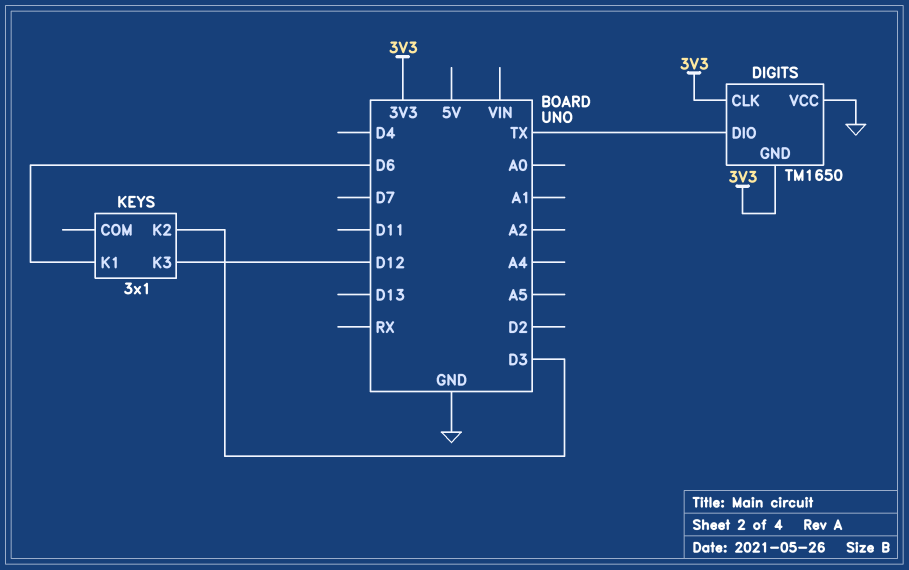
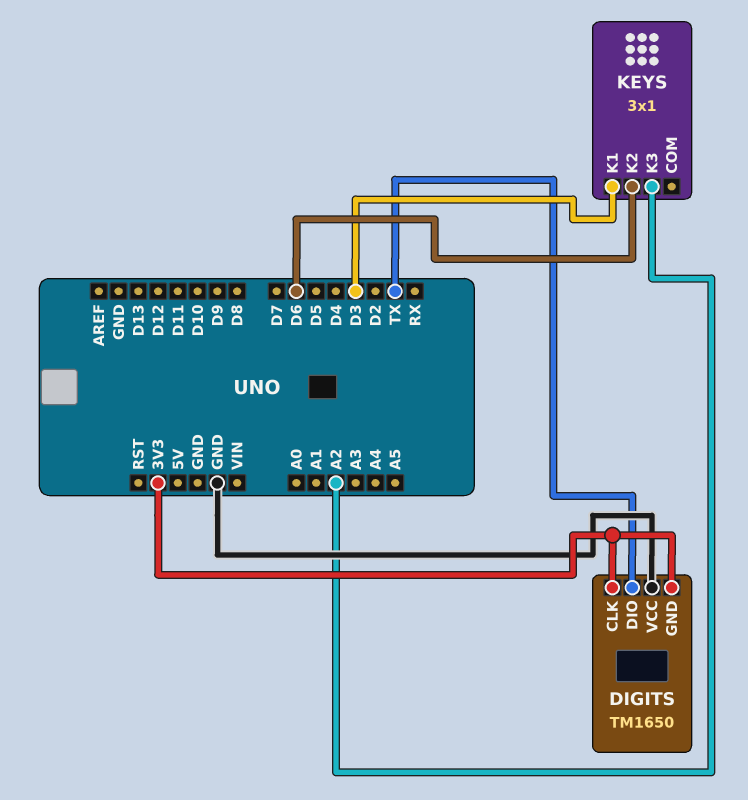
KEYS pin K1: D6 -> D3
KEYS pin K2: D3 -> D6
KEYS pin K3: D12 -> A2

